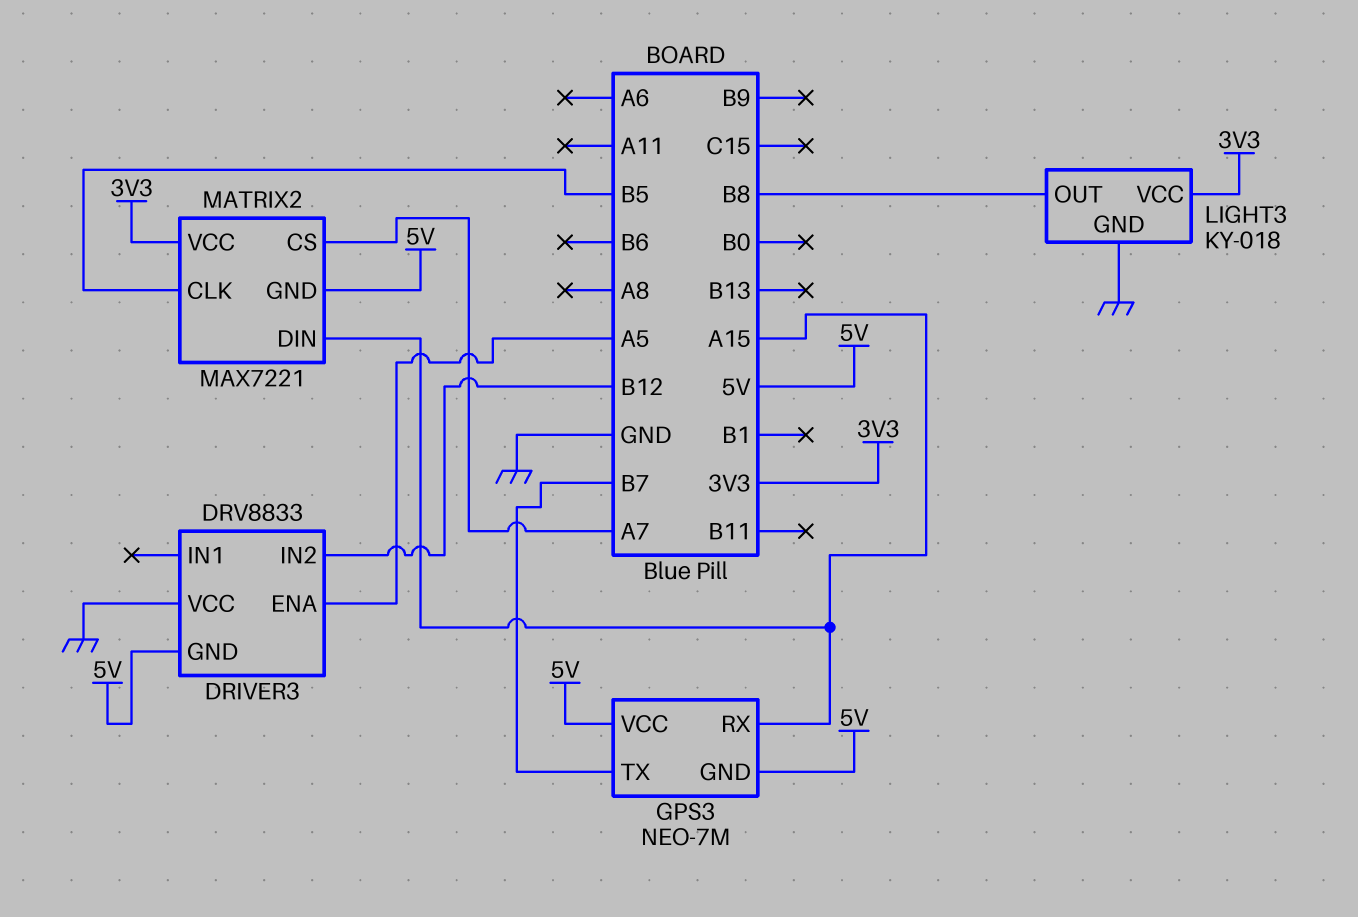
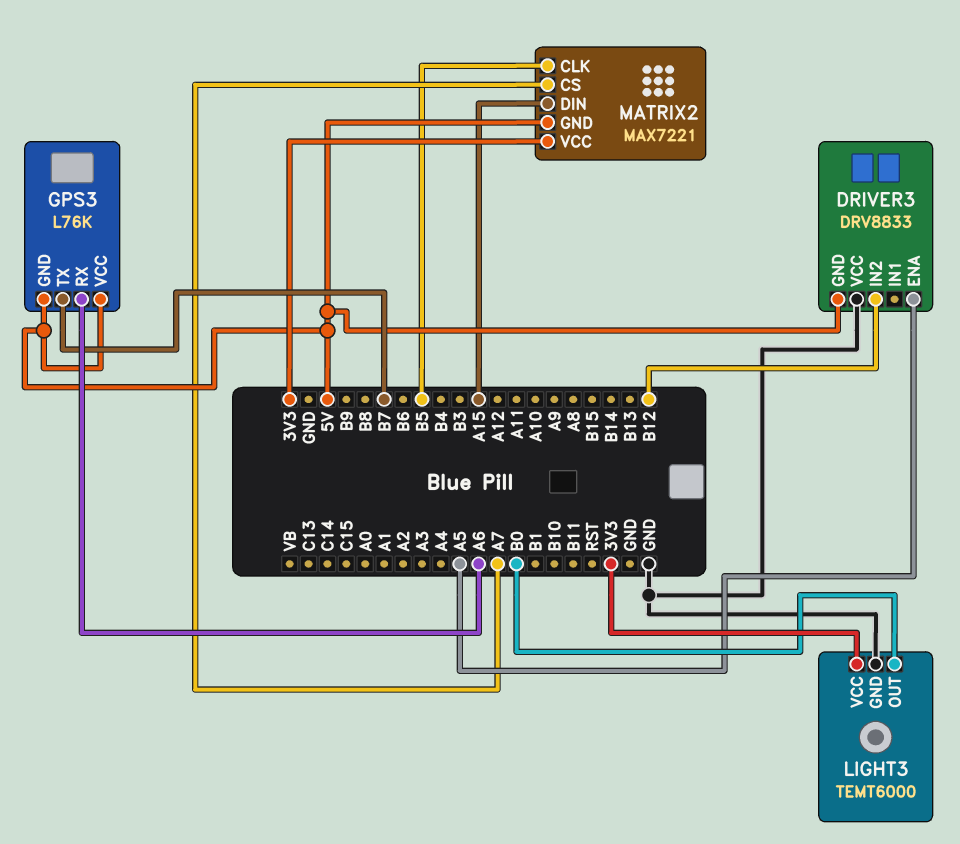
GPS3: NEO-7M -> L76K
GPS3 pin RX: A15 -> A6
LIGHT3: KY-018 -> TEMT6000
LIGHT3 pin OUT: B8 -> B0

